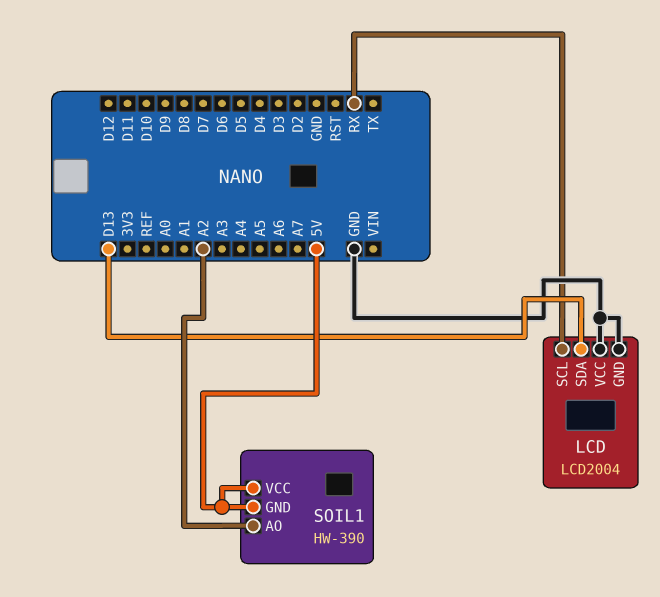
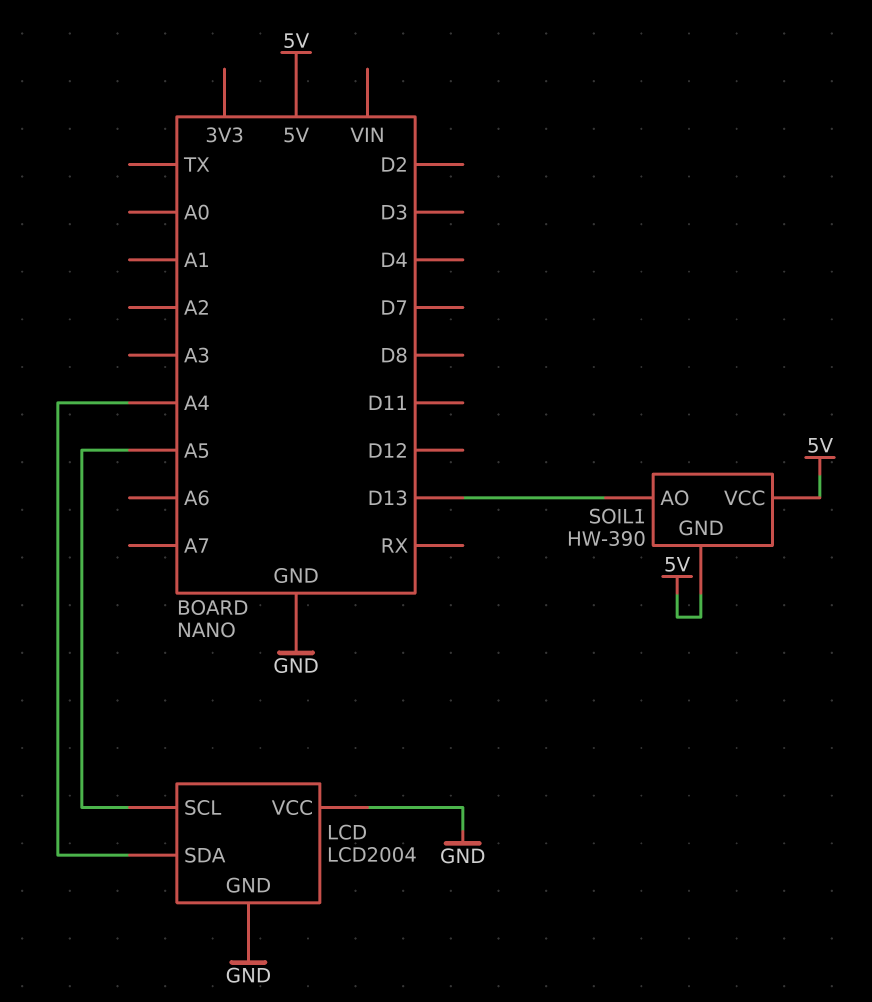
LCD pin SCL: RX -> A5
LCD pin SDA: D13 -> A4
SOIL1 pin AO: A2 -> D13

